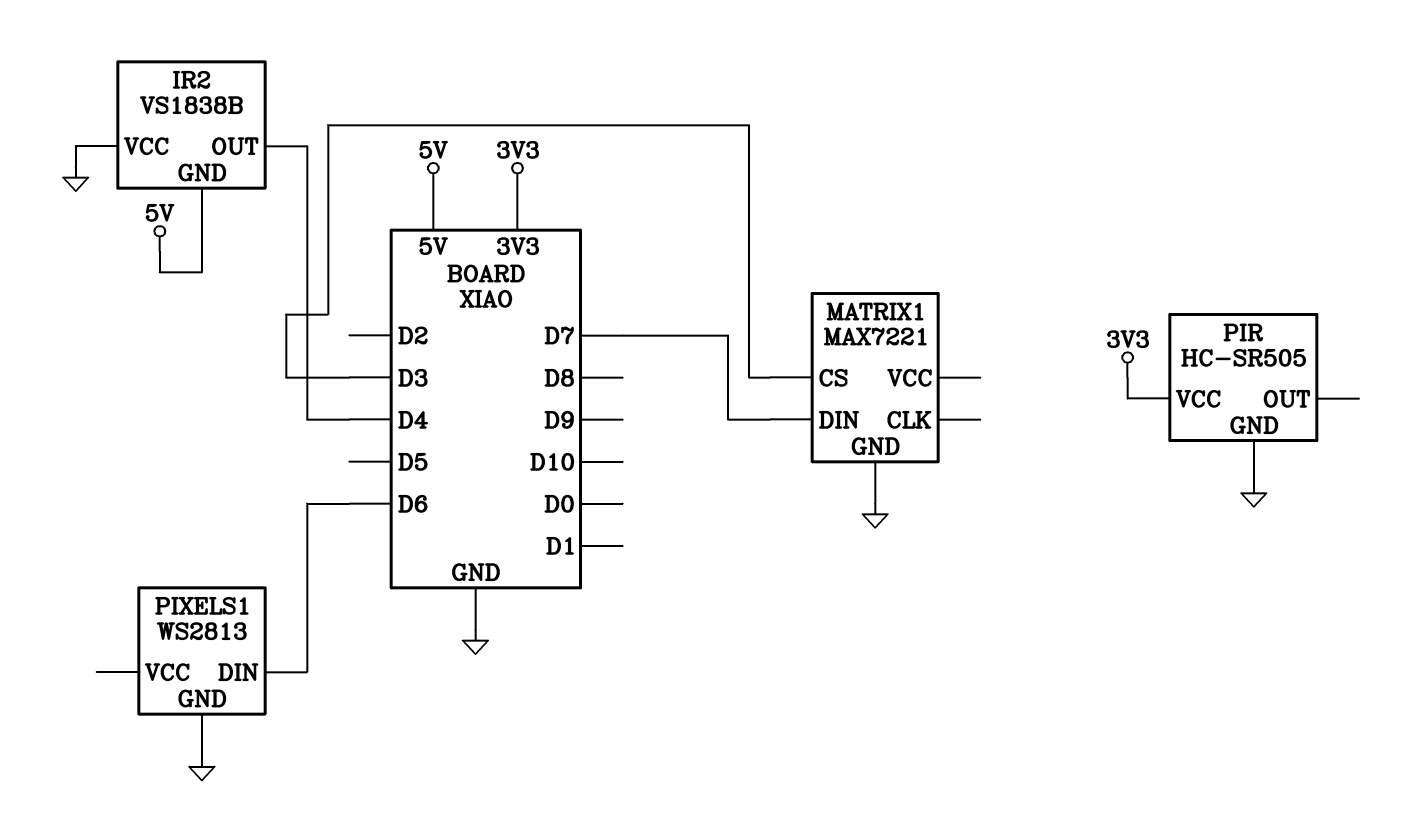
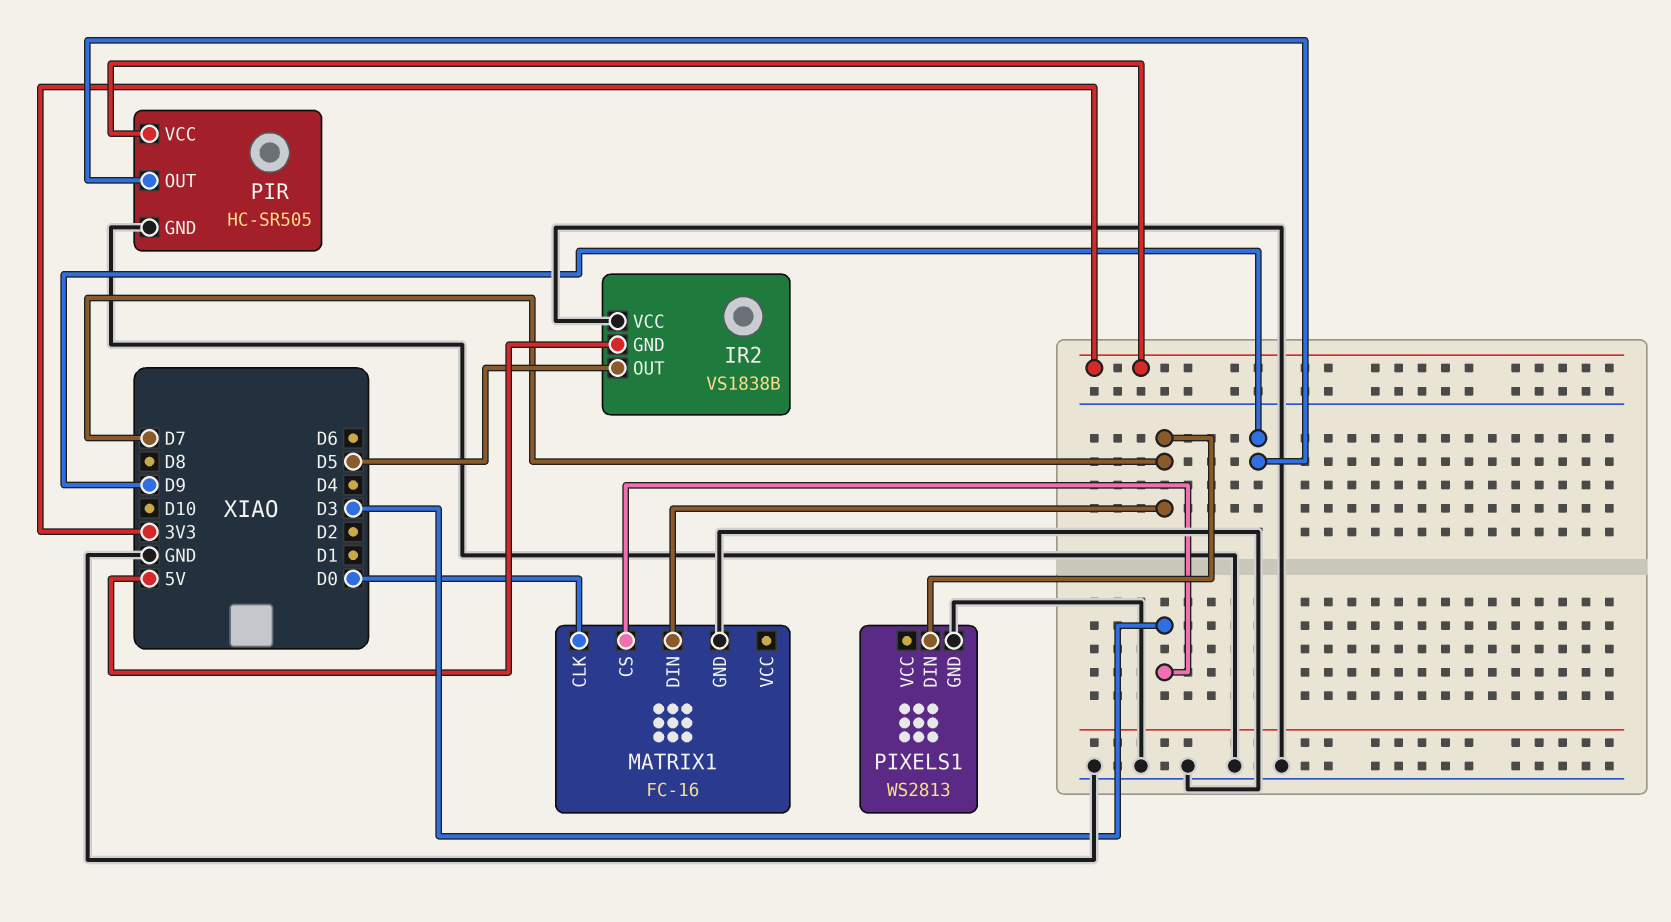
IR2 pin OUT: D4 -> D5
MATRIX1: MAX7221 -> FC-16
MATRIX1 pin CLK: none -> D0
PIR pin OUT: none -> D9
PIXELS1 pin DIN: D6 -> D7

